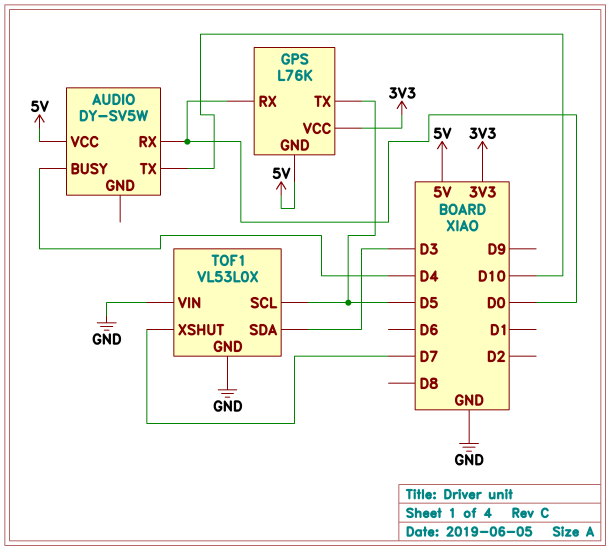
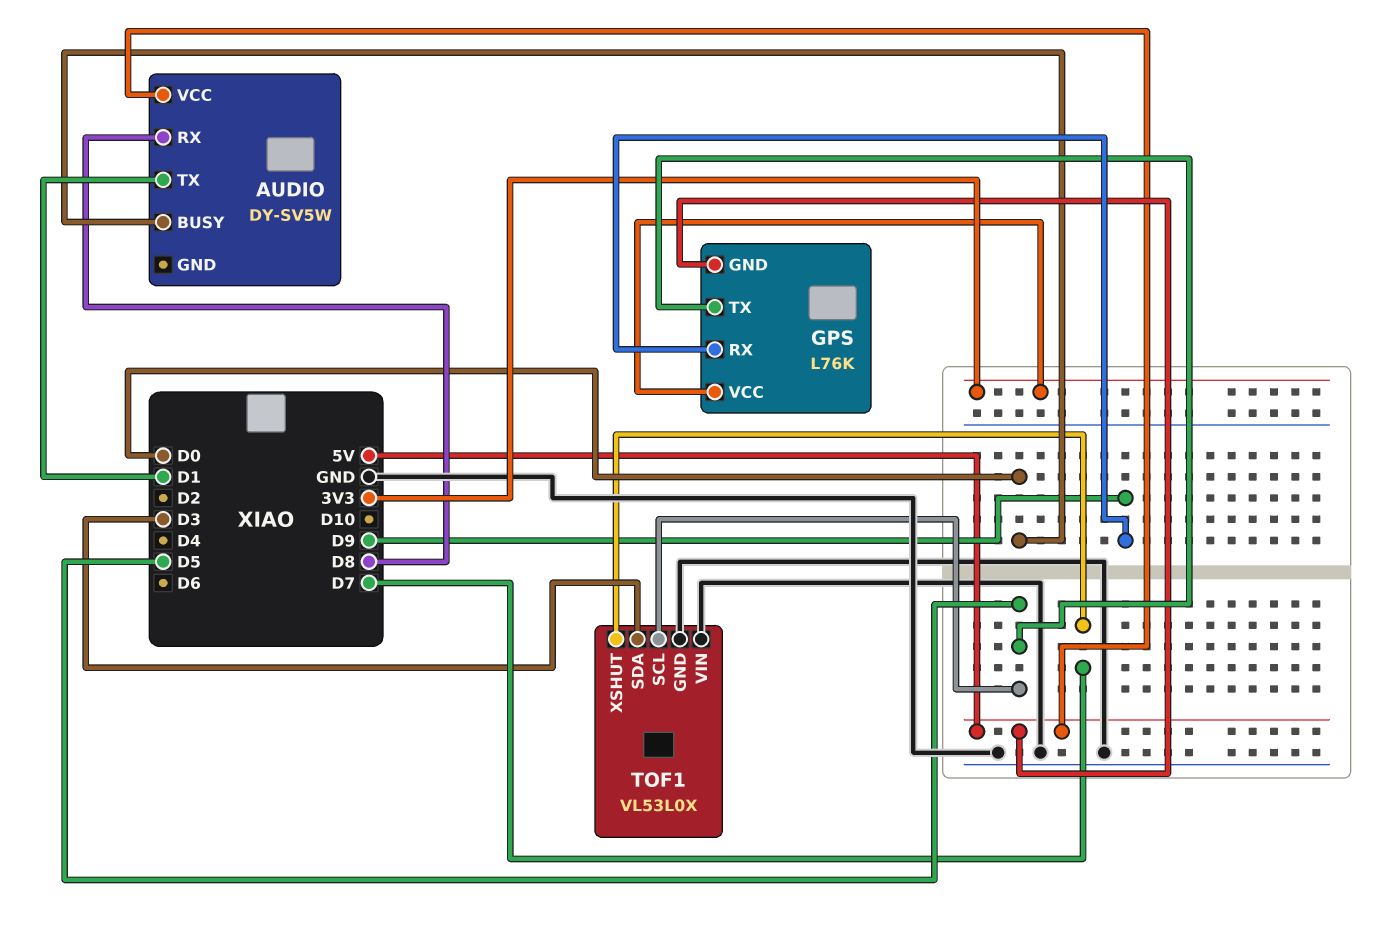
AUDIO pin BUSY: D4 -> D0
AUDIO pin RX: D0 -> D8
AUDIO pin TX: D10 -> D1
GPS pin RX: D0 -> D9

